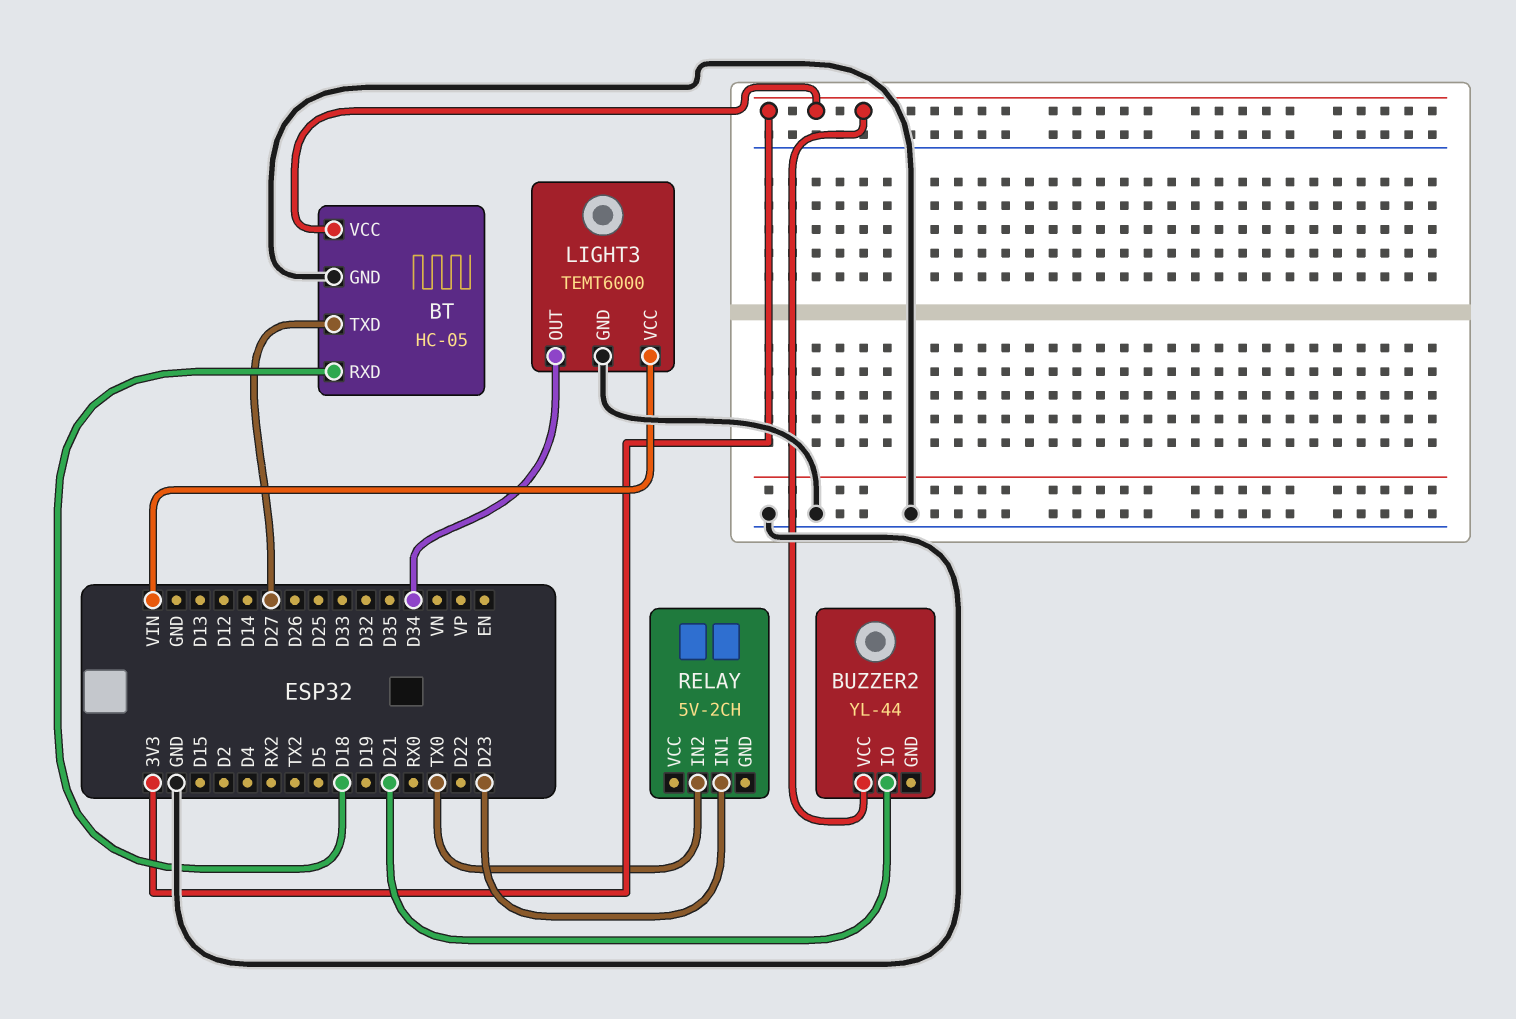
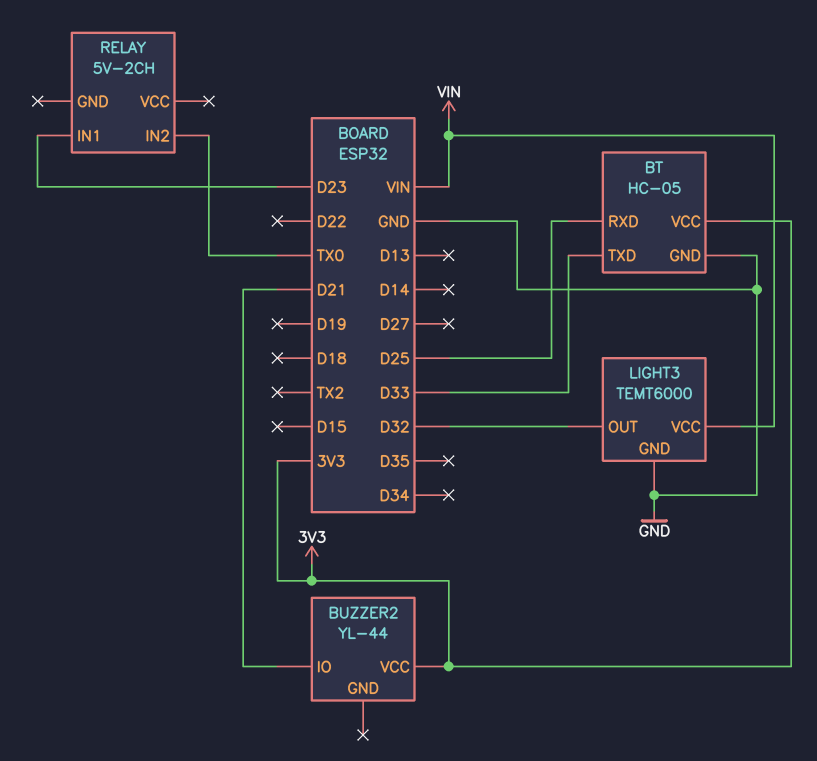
BT pin RXD: D18 -> D25
BT pin TXD: D27 -> D33
LIGHT3 pin OUT: D34 -> D32

